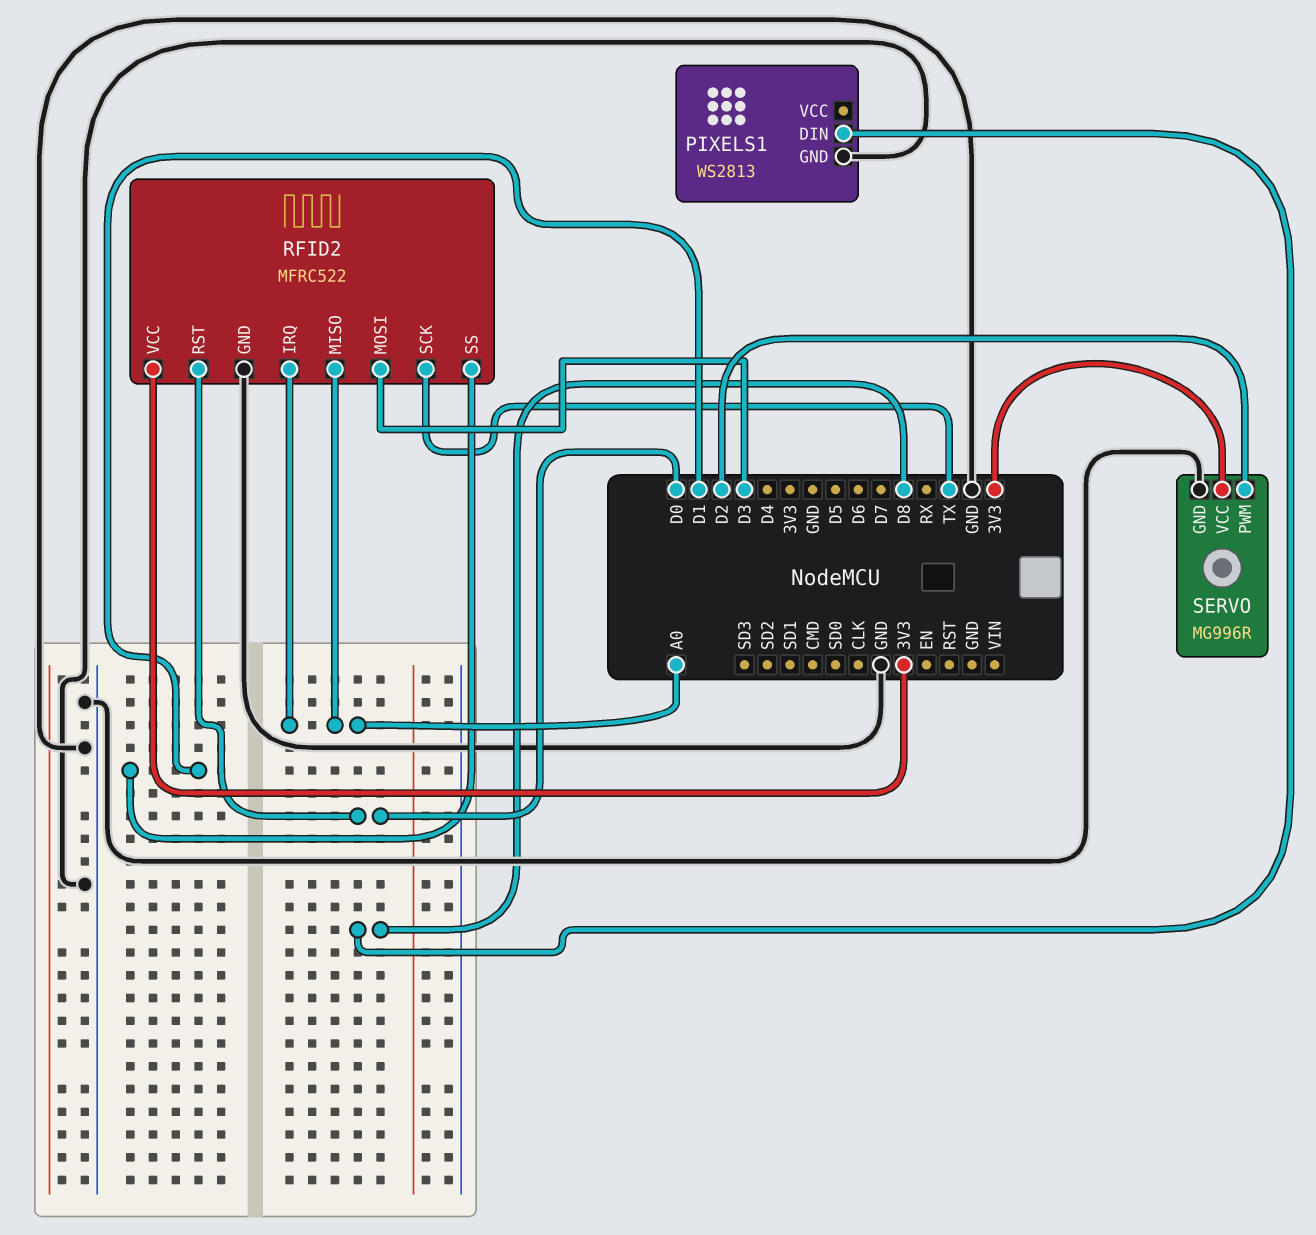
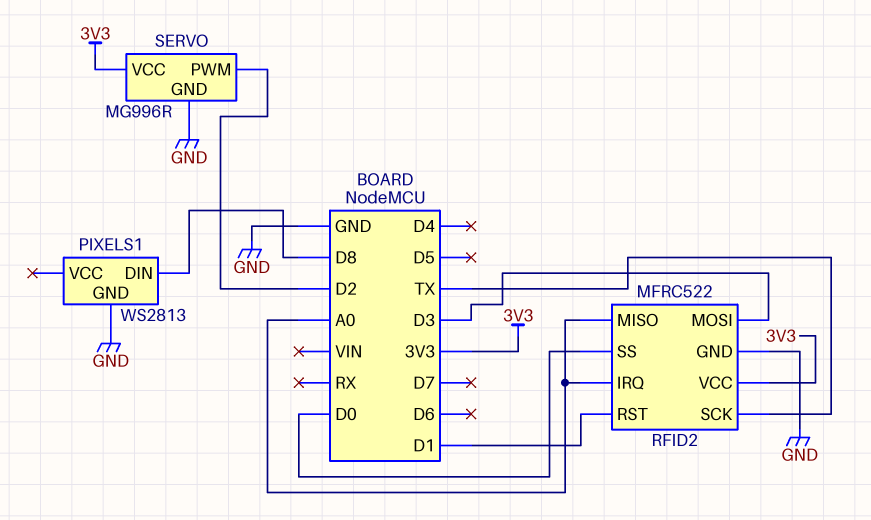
RFID2 pin RST: D0 -> D1
RFID2 pin SS: D1 -> D0

